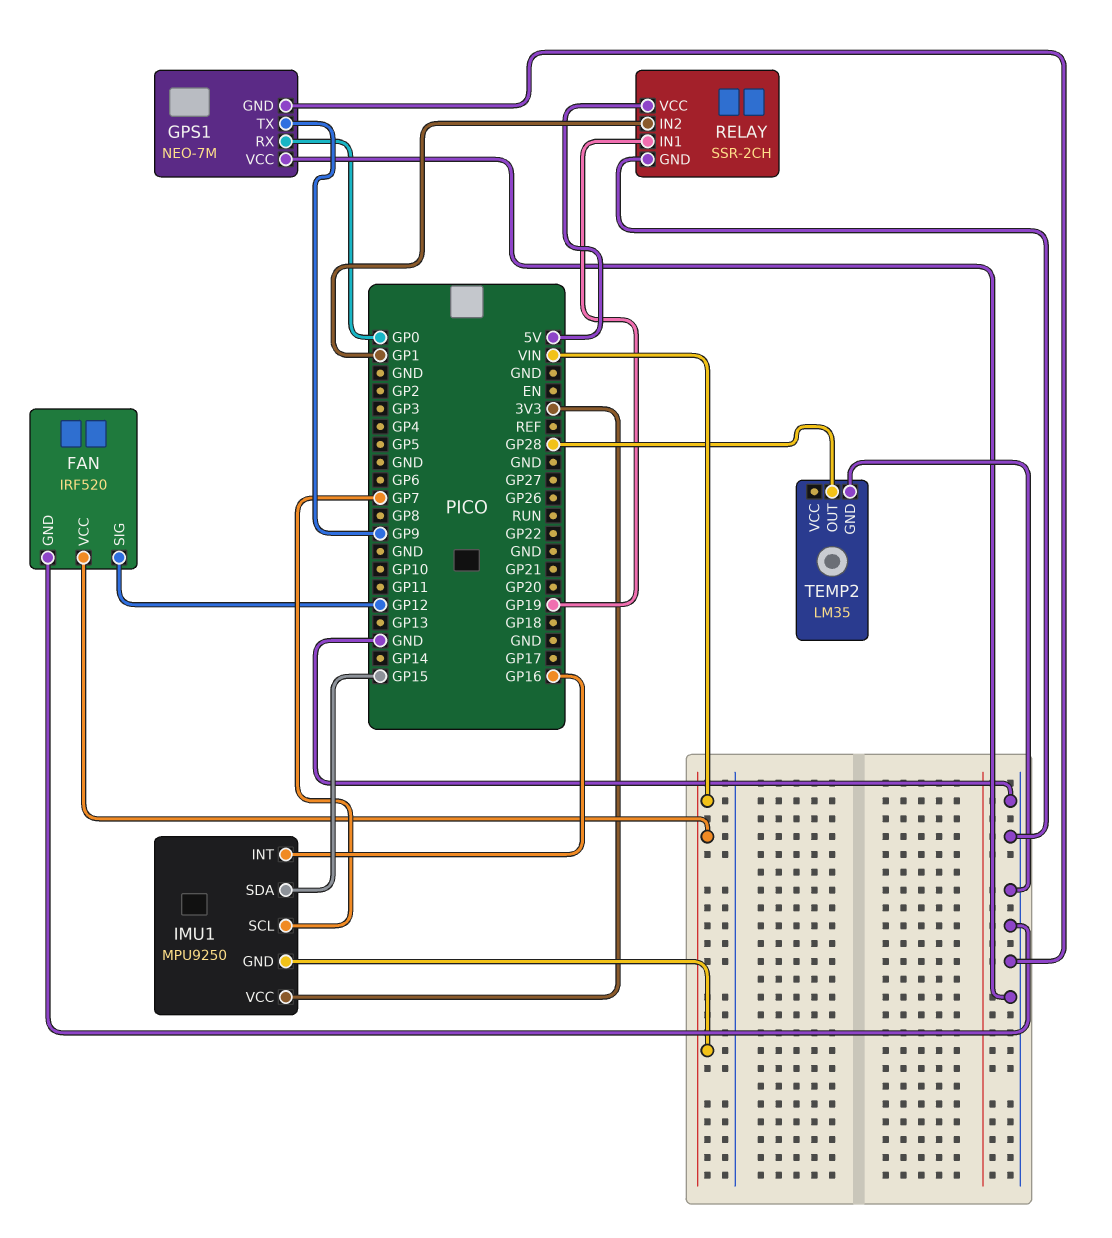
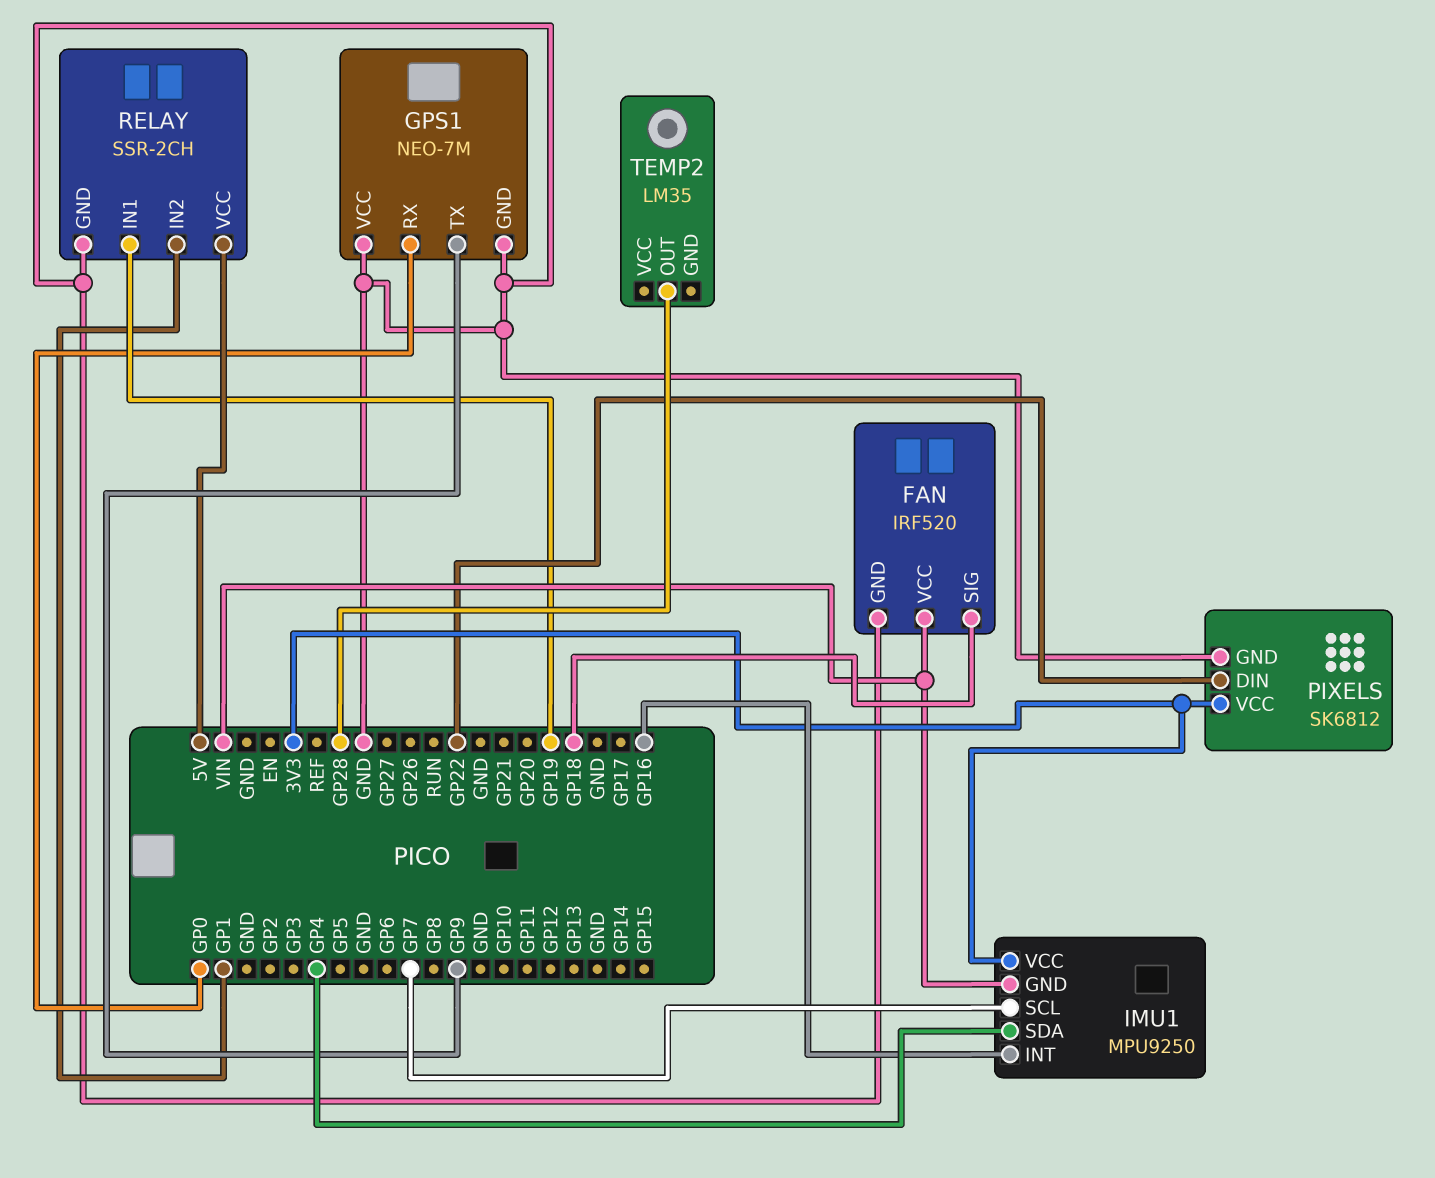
FAN pin SIG: GP12 -> GP18
IMU1 pin SDA: GP15 -> GP4
PIXELS: none -> SK6812
PIXELS pin DIN: none -> GP22
PIXELS pin GND: none -> GND
PIXELS pin VCC: none -> 3V3
TEMP2 pin GND: GND -> none

